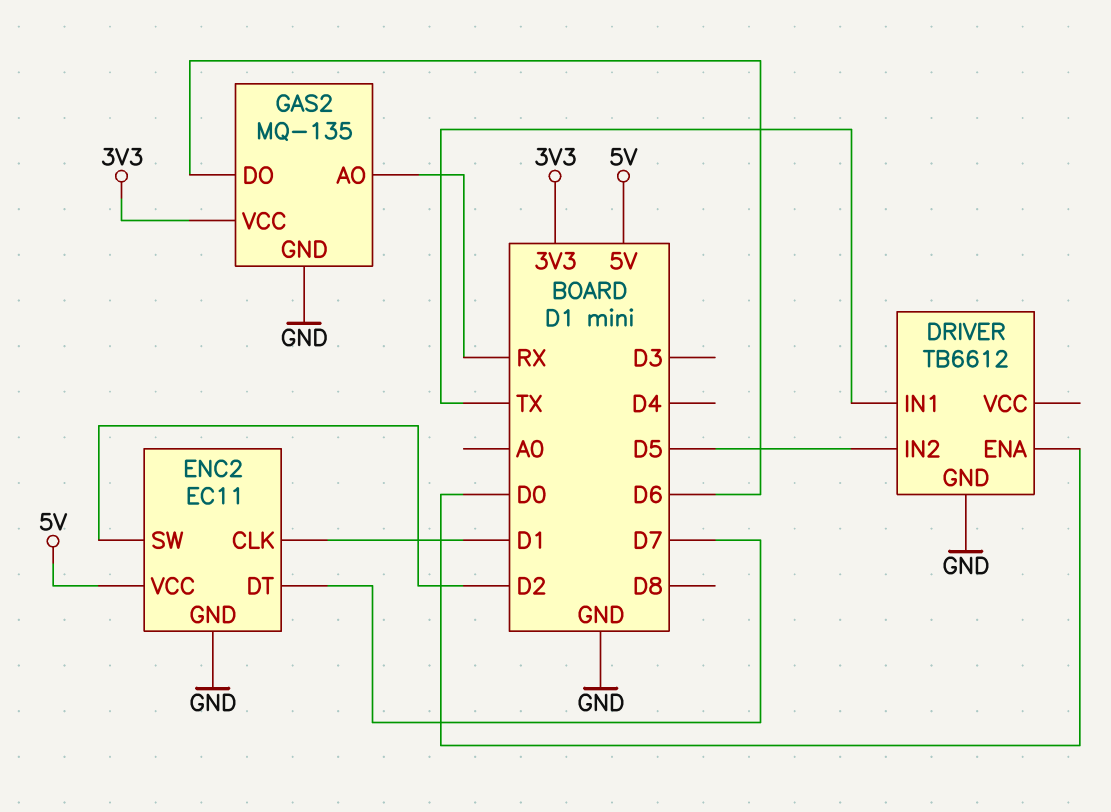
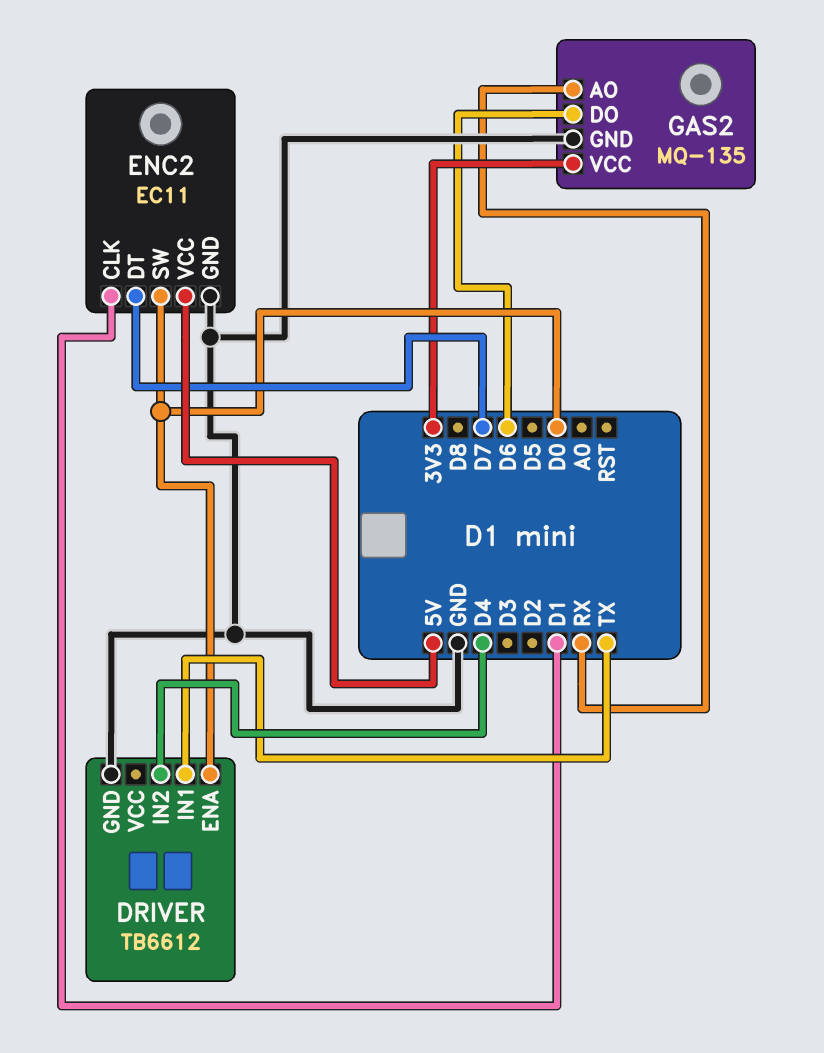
DRIVER pin IN2: D5 -> D4
ENC2 pin SW: D2 -> D0

